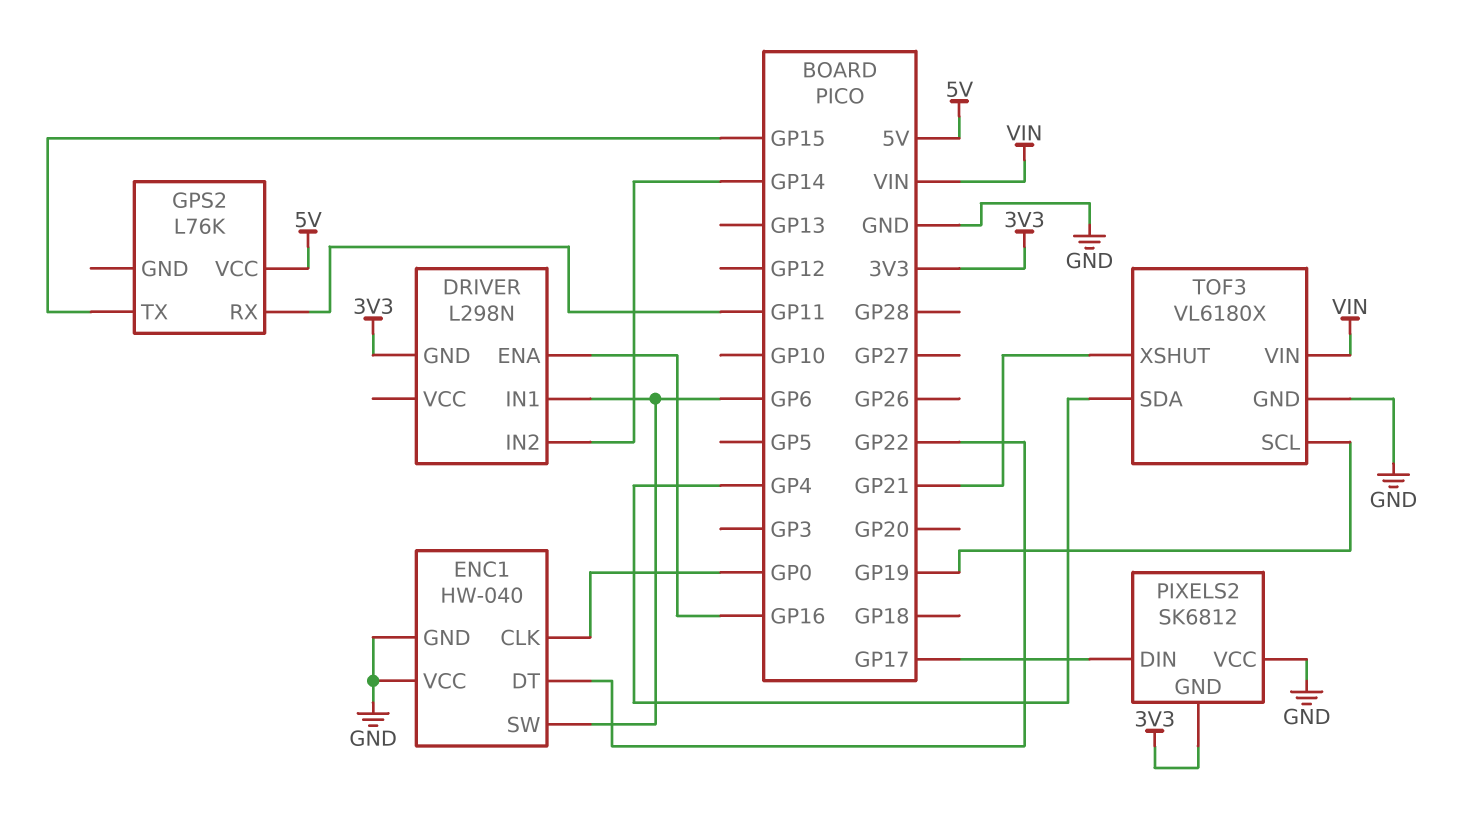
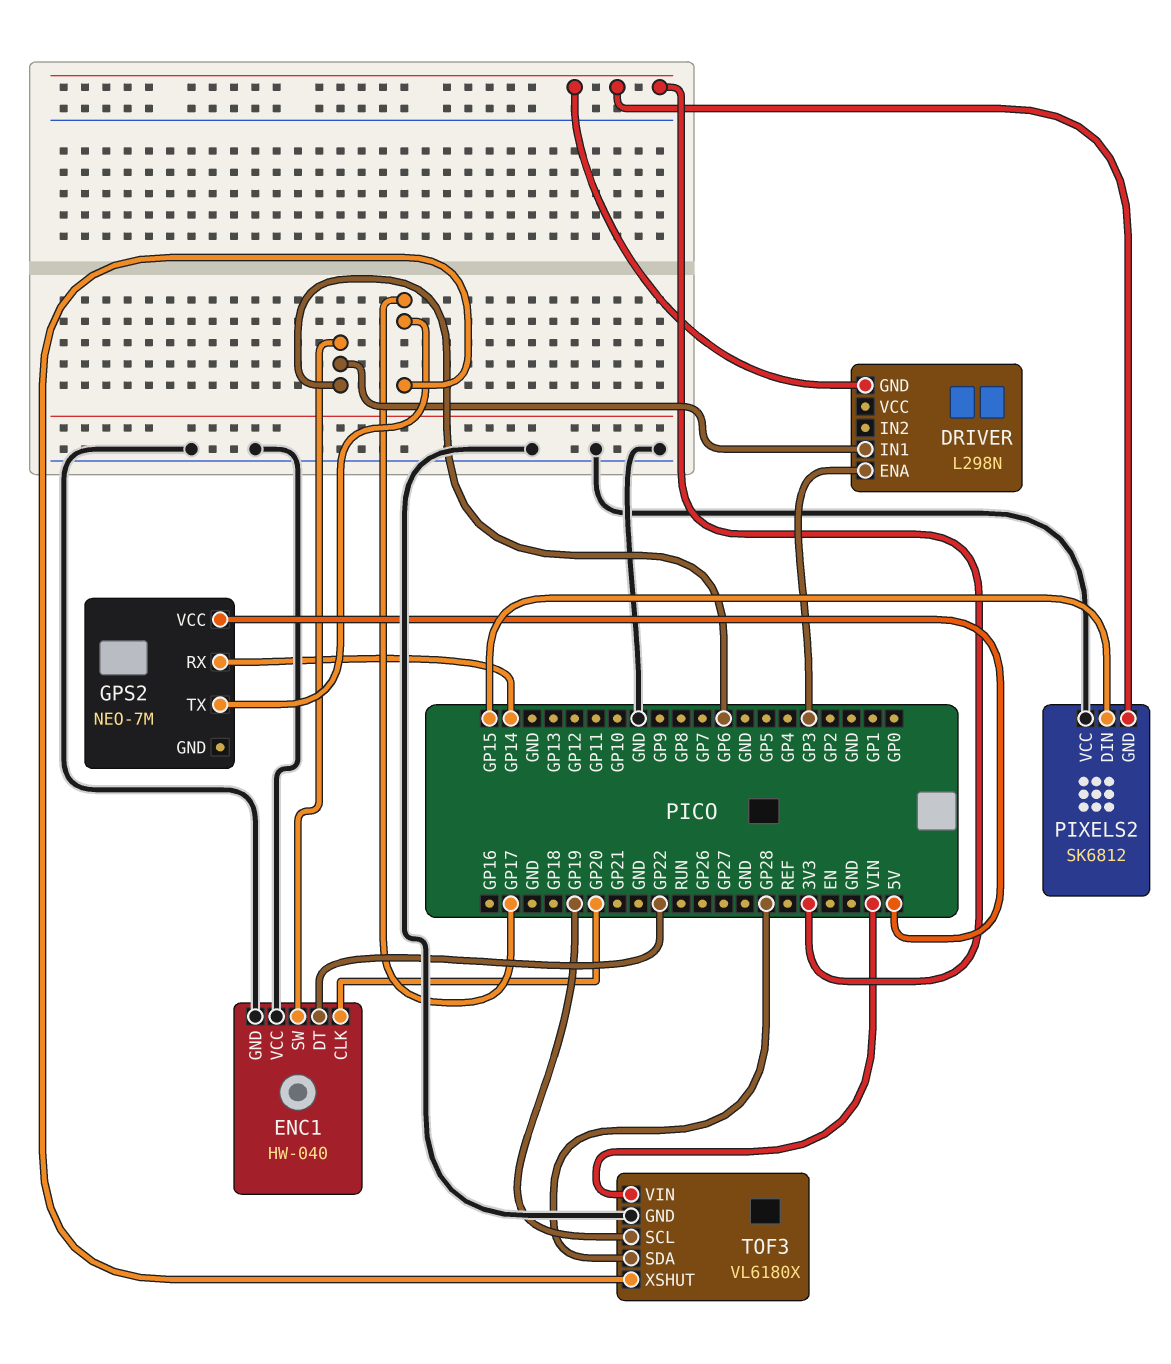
DRIVER pin ENA: GP16 -> GP3
DRIVER pin IN2: GP14 -> none
ENC1 pin CLK: GP0 -> GP20
GPS2: L76K -> NEO-7M
GPS2 pin RX: GP11 -> GP14
GPS2 pin TX: GP15 -> GP17
PIXELS2 pin DIN: GP17 -> GP15
TOF3 pin SDA: GP4 -> GP28
TOF3 pin XSHUT: GP21 -> GP17

